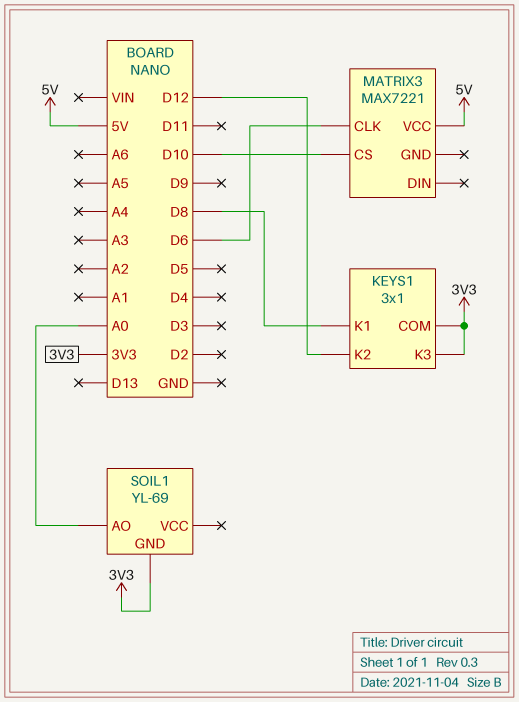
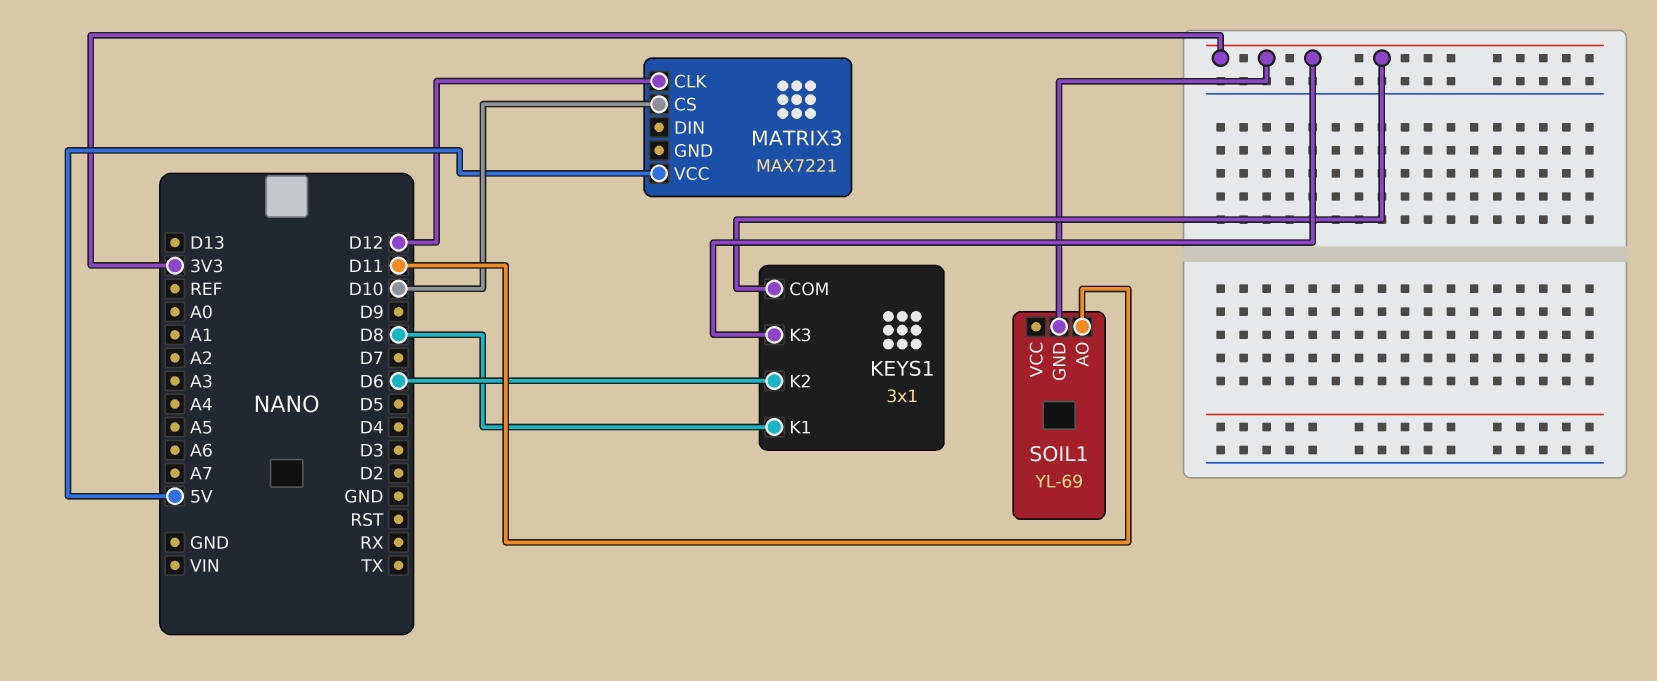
KEYS1 pin K2: D12 -> D6
MATRIX3 pin CLK: D6 -> D12
SOIL1 pin AO: A0 -> D11

